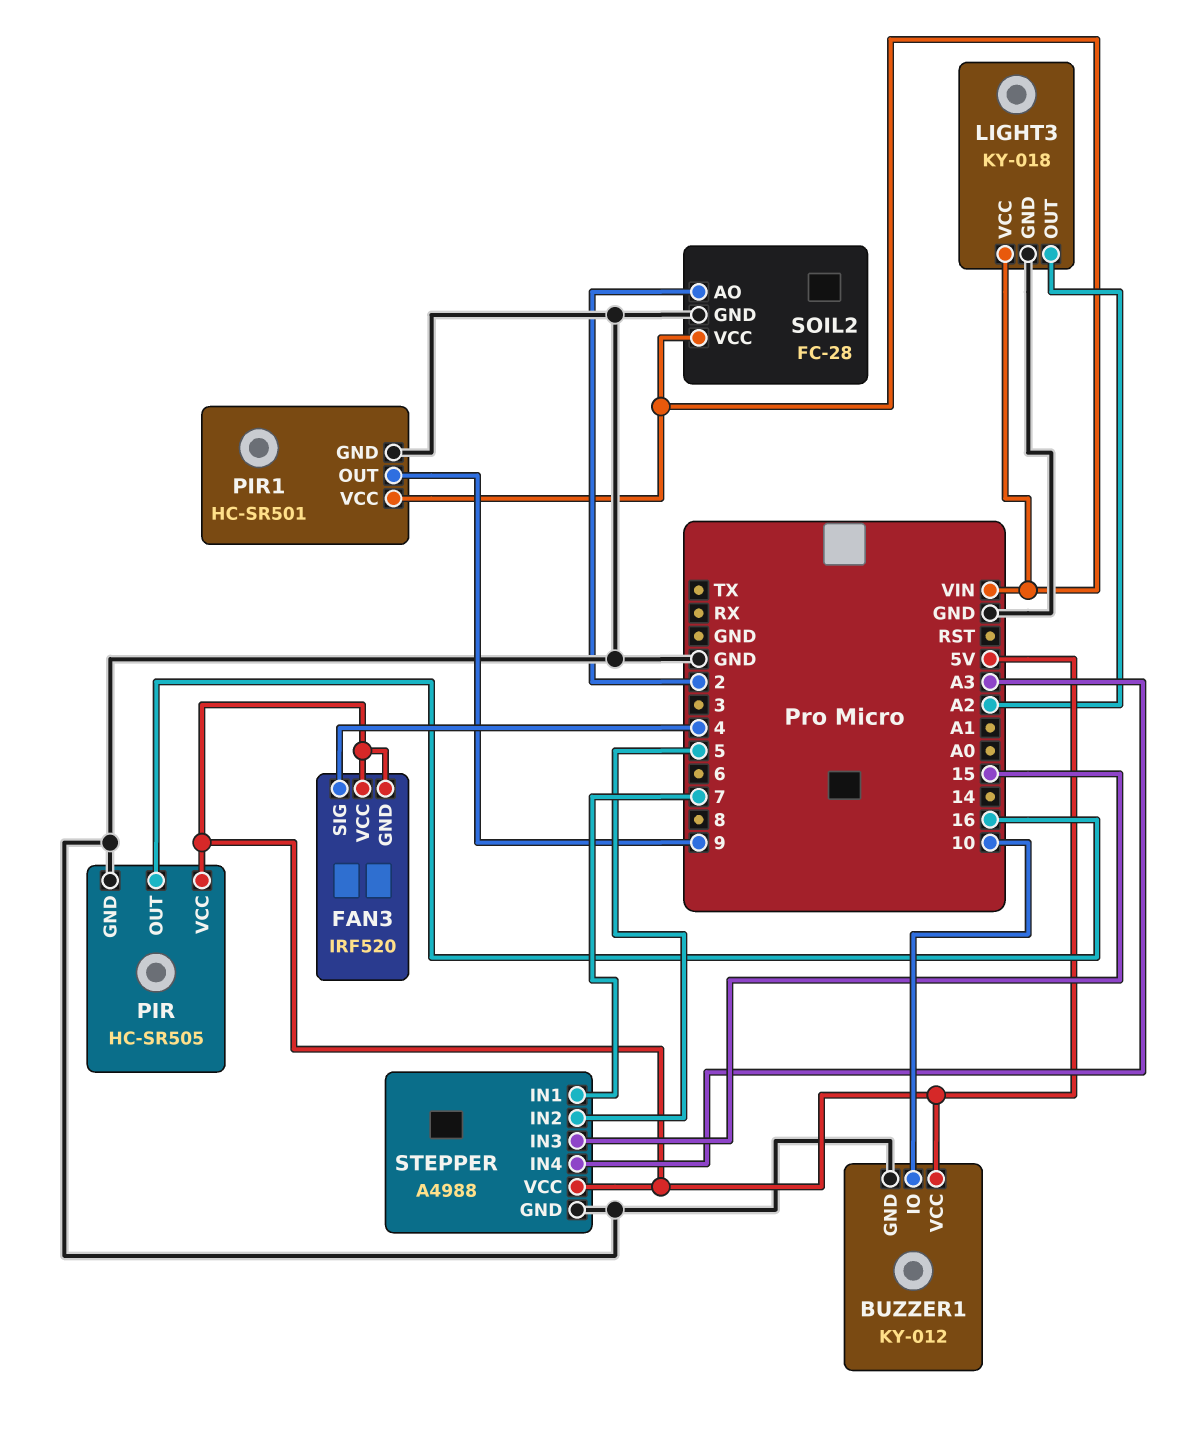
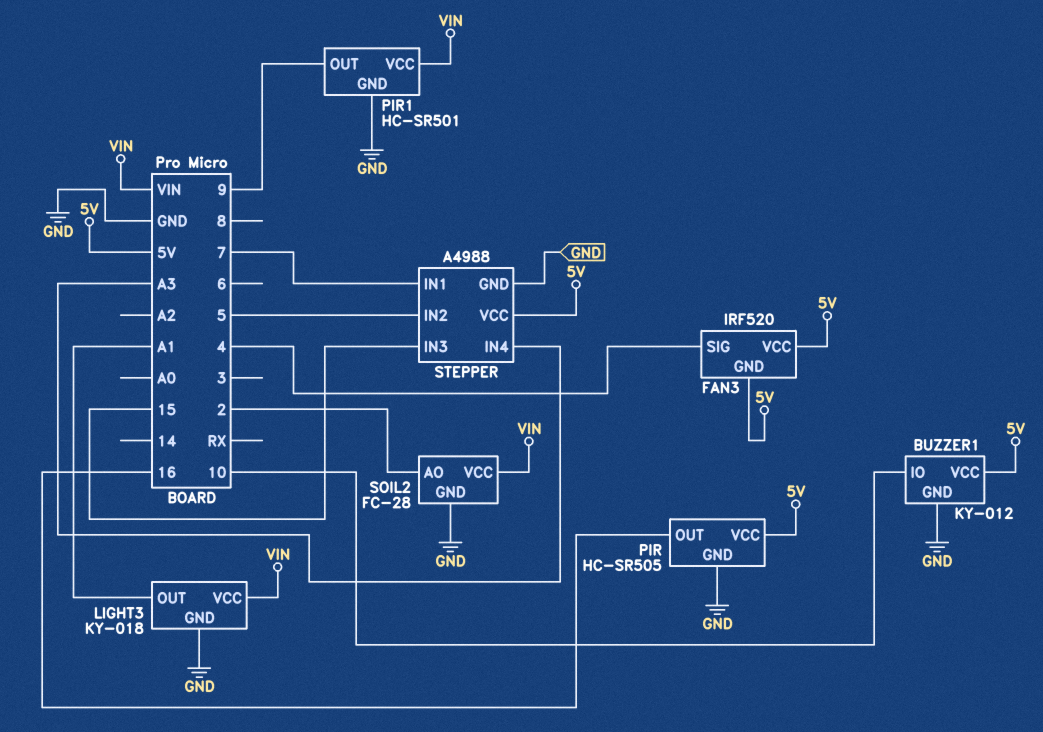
LIGHT3 pin OUT: A2 -> A1

